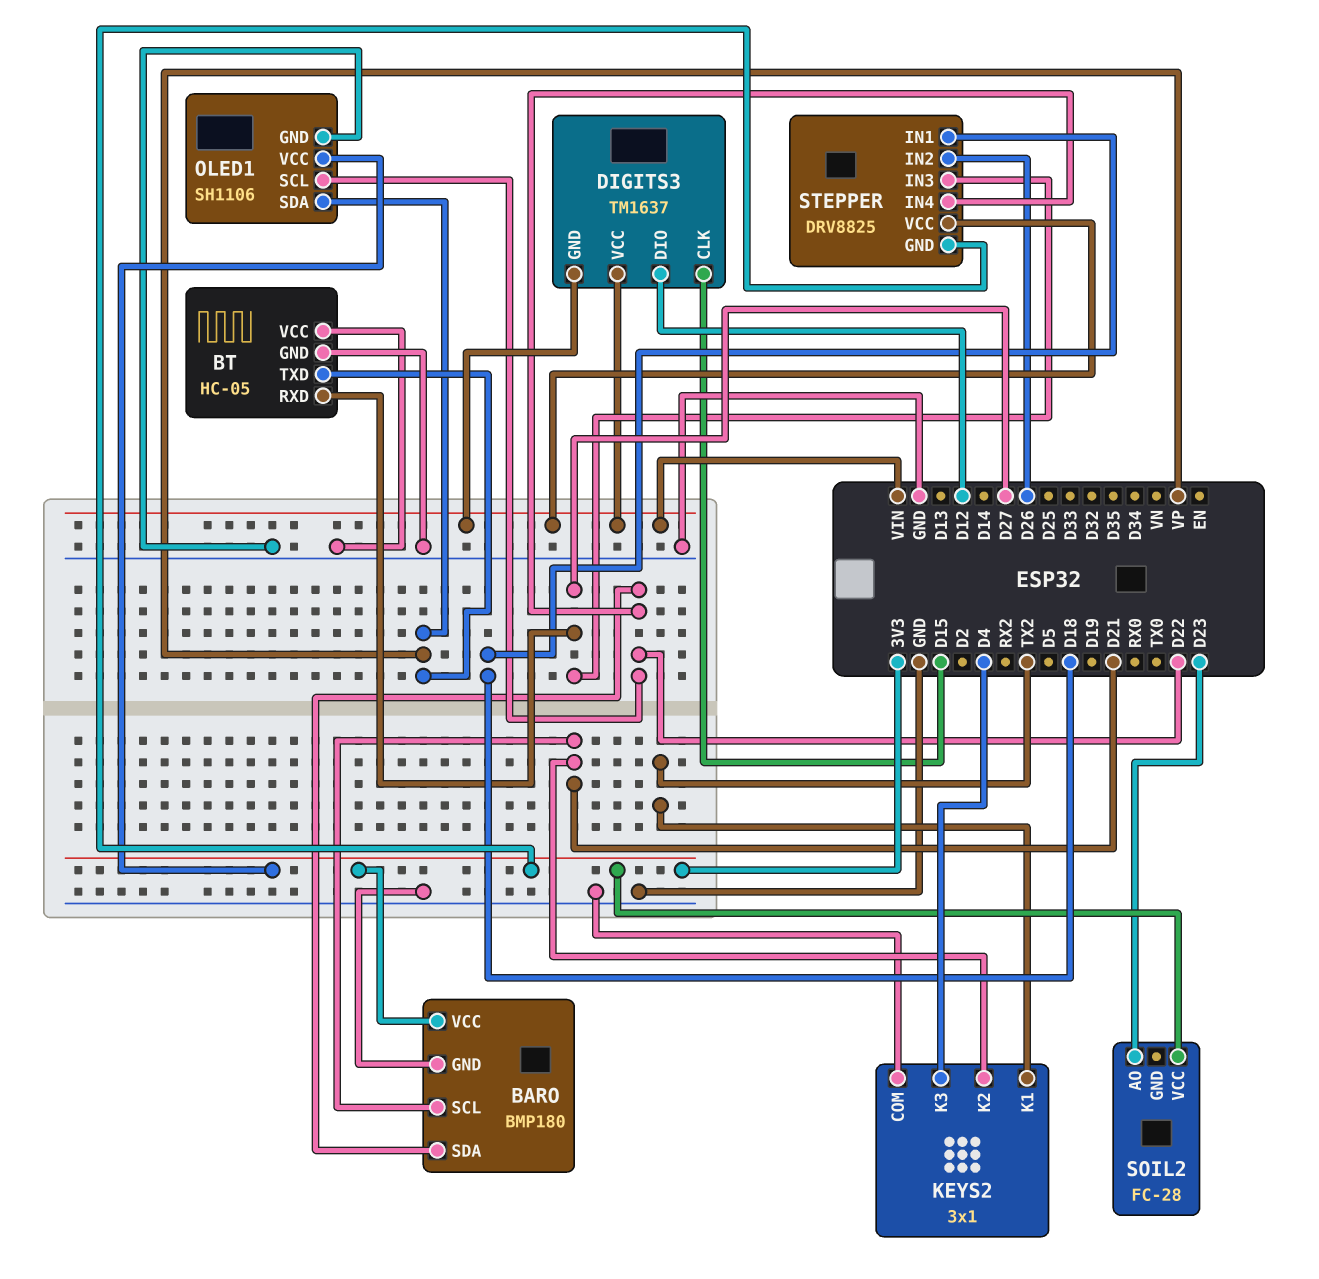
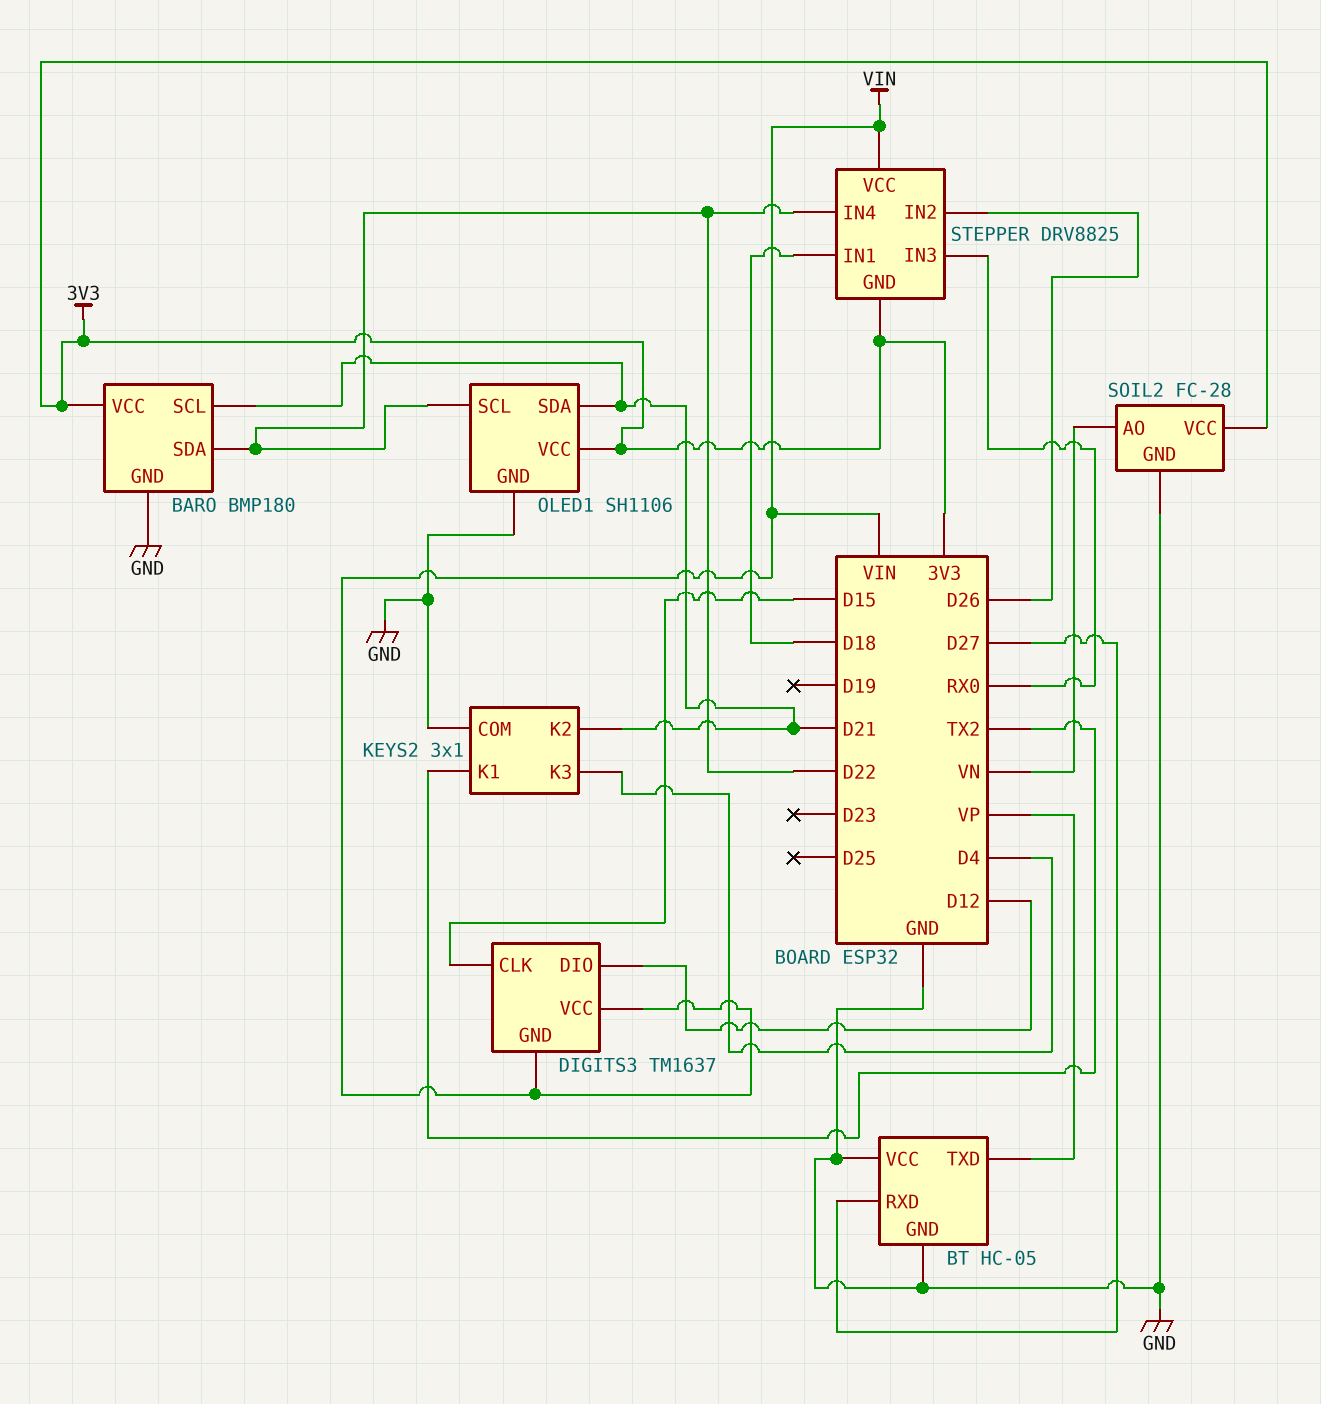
OLED1 pin SDA: VP -> D21
SOIL2 pin AO: D23 -> VN
SOIL2 pin GND: none -> GND
STEPPER pin IN3: D27 -> RX0

